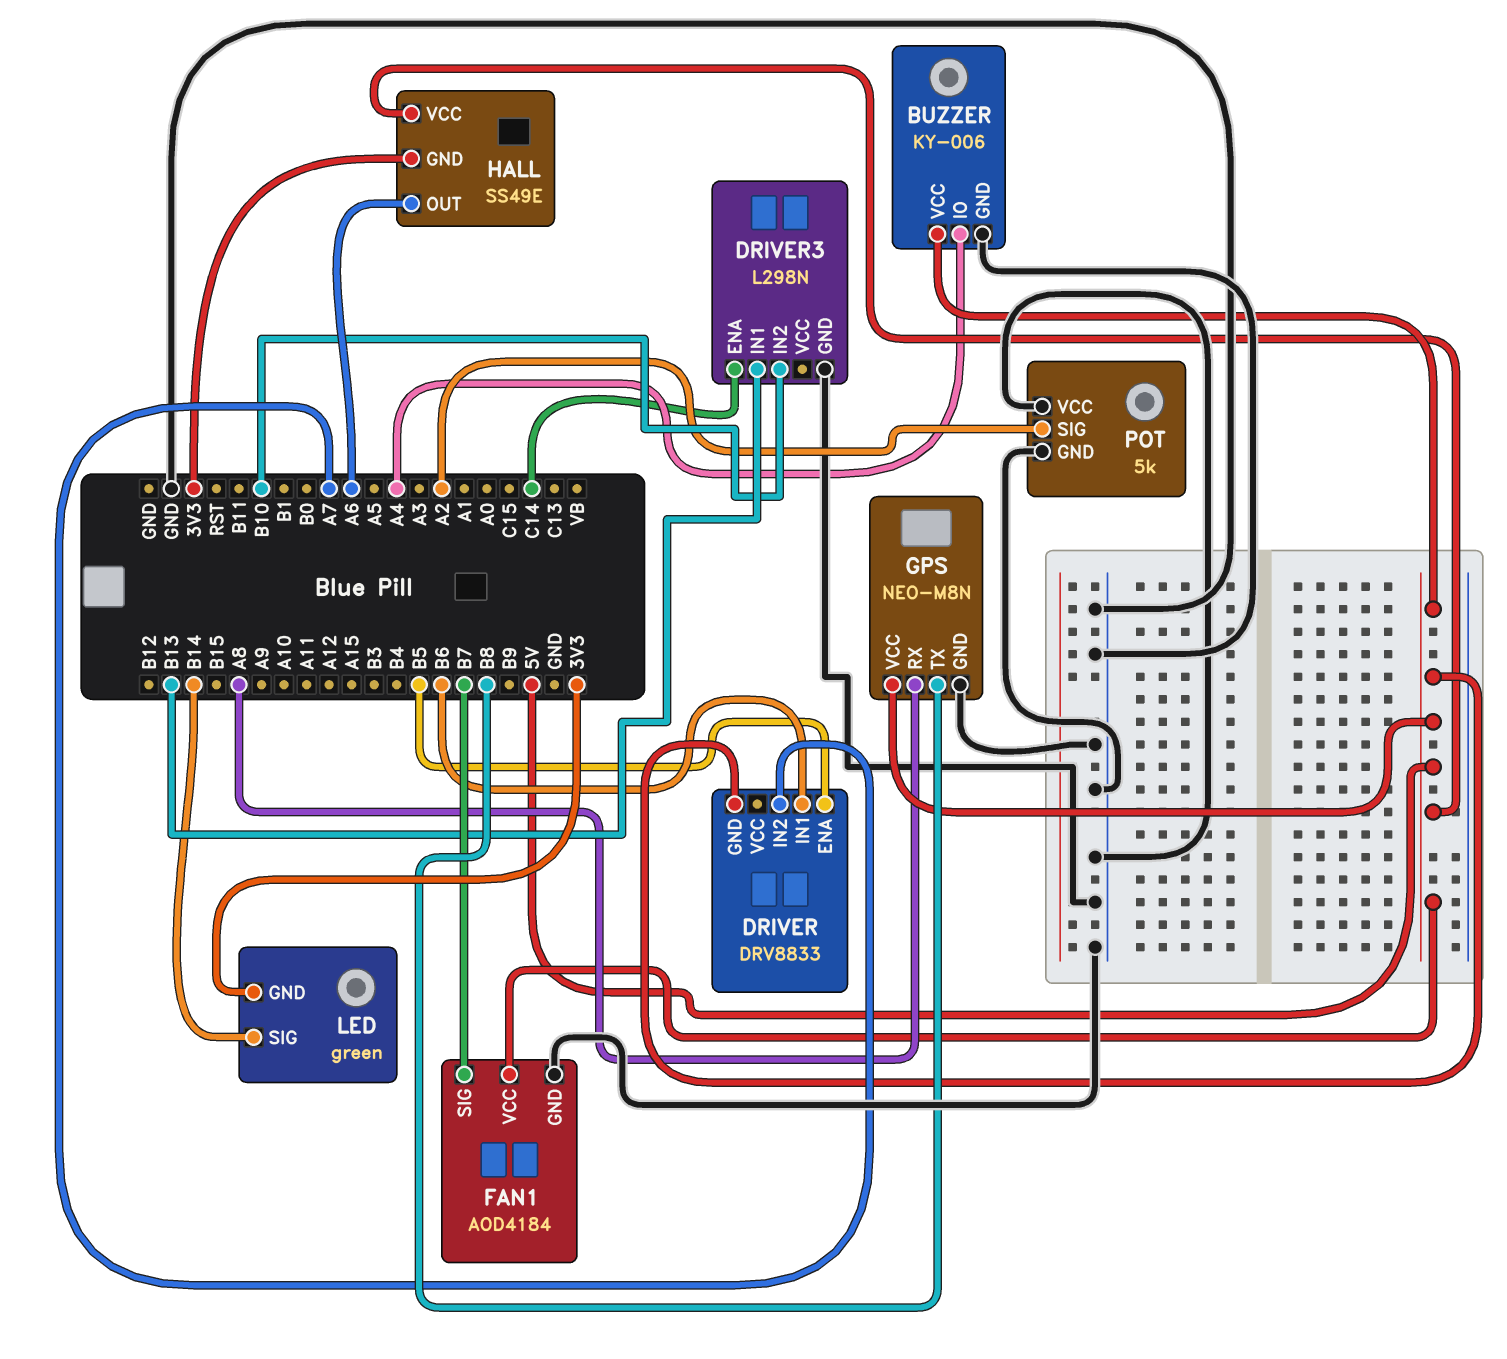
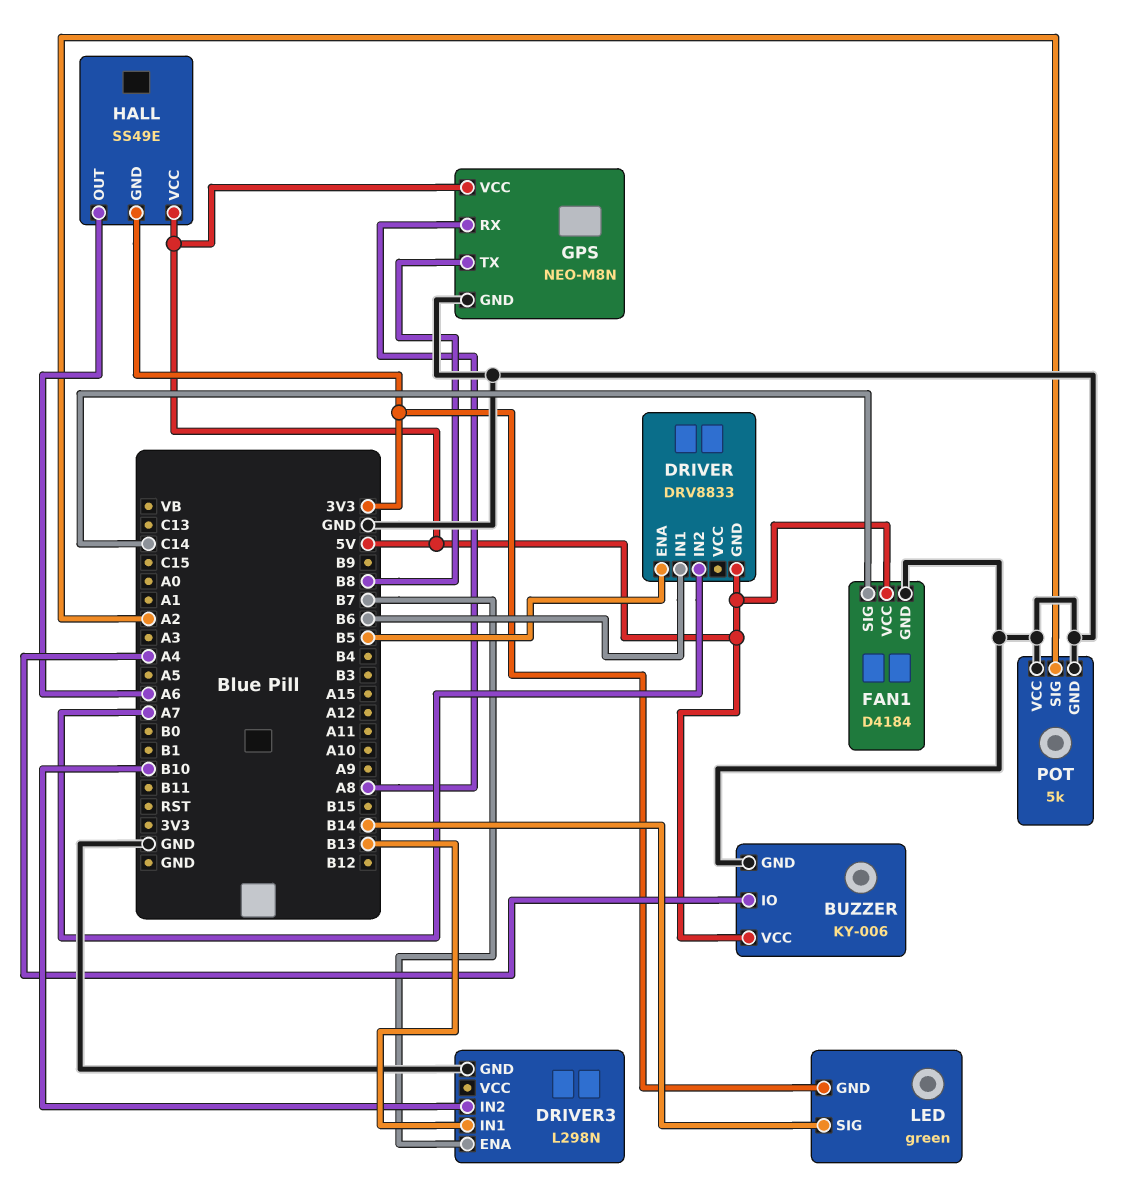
DRIVER3 pin ENA: C14 -> B7
FAN1: AOD4184 -> D4184
FAN1 pin SIG: B7 -> C14

